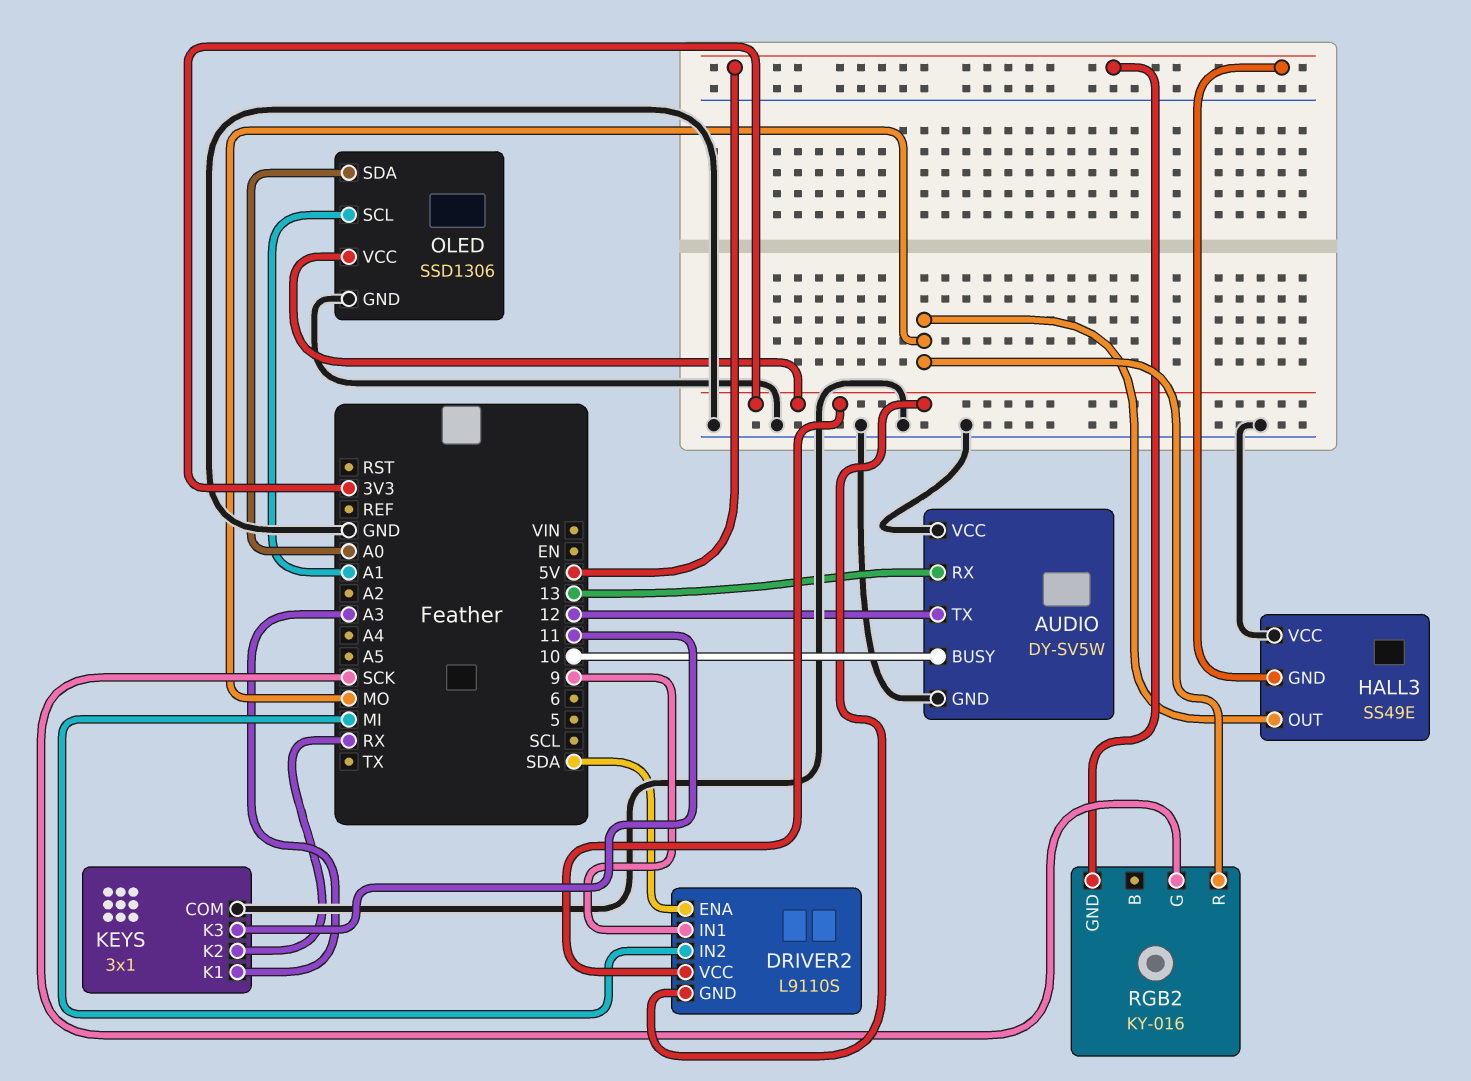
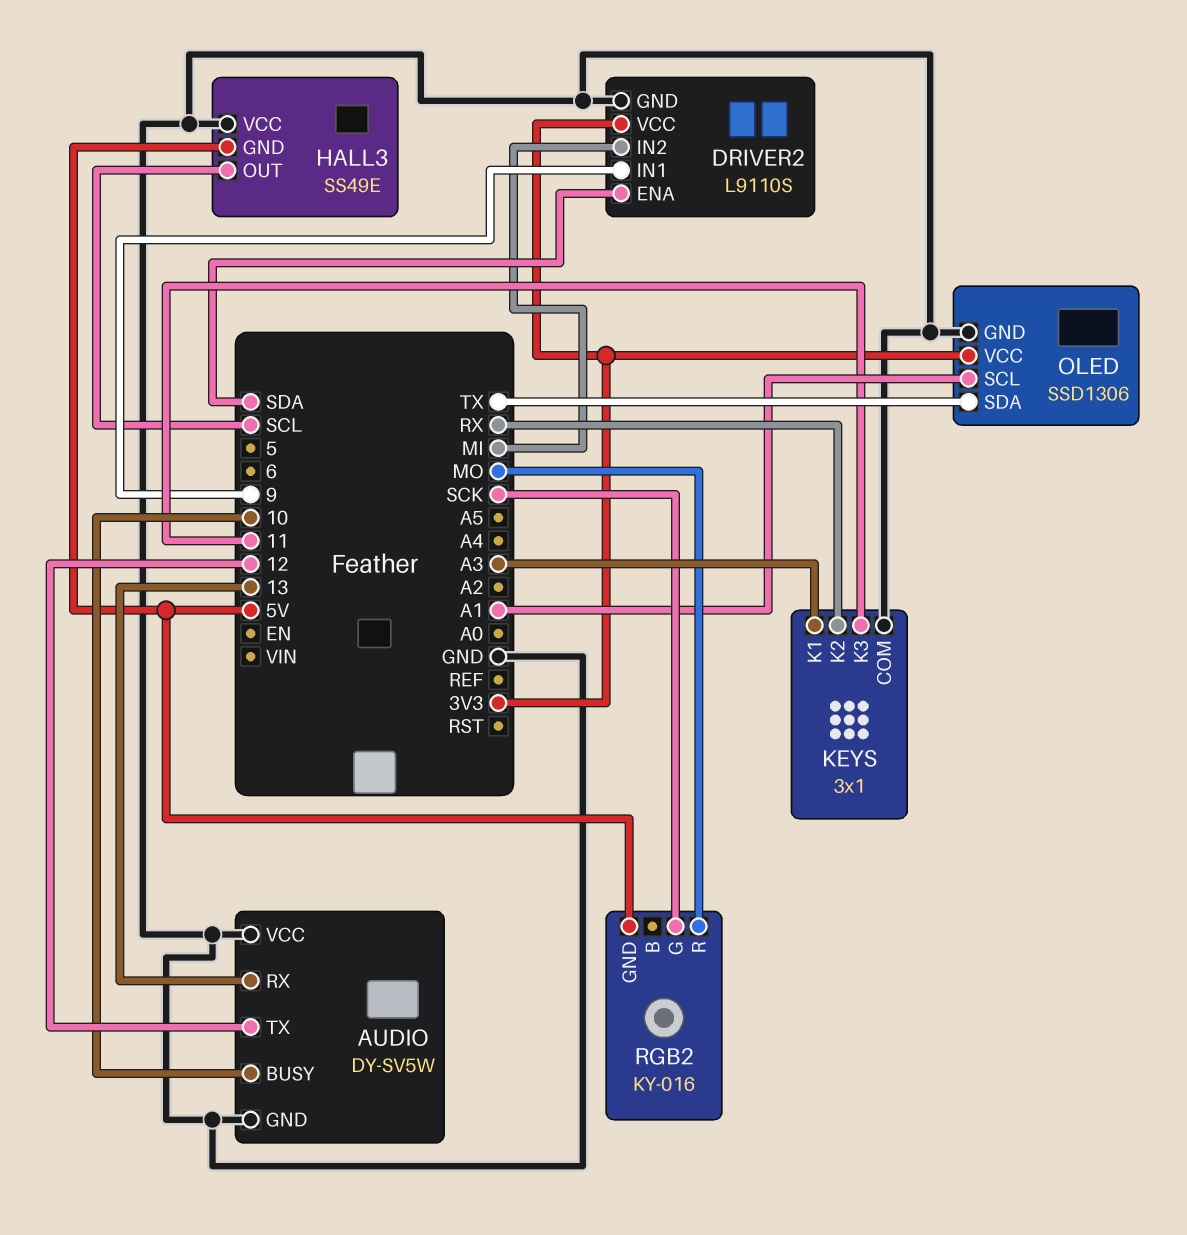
DRIVER2 pin GND: 3V3 -> GND
HALL3 pin OUT: MO -> SCL
OLED pin SDA: A0 -> TX

